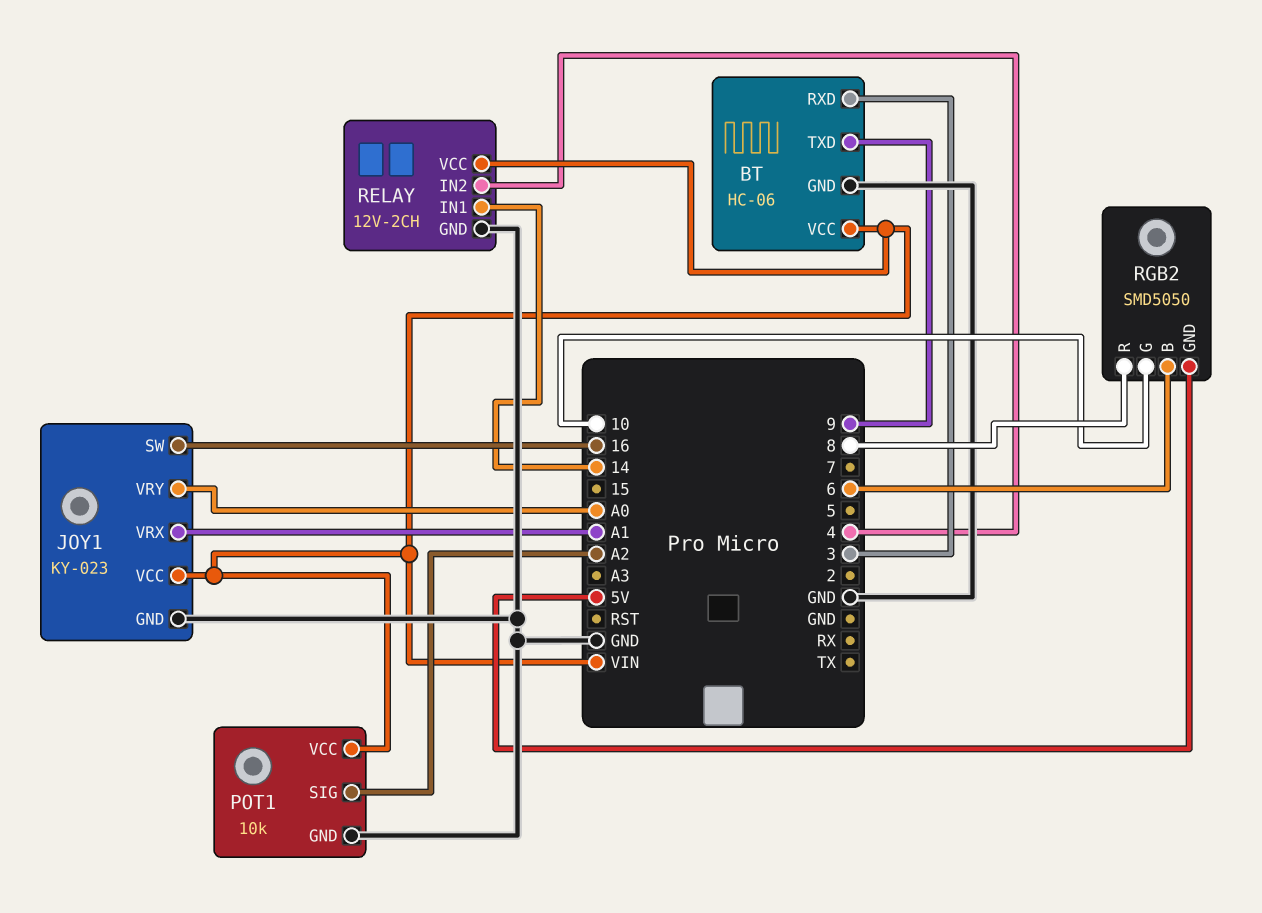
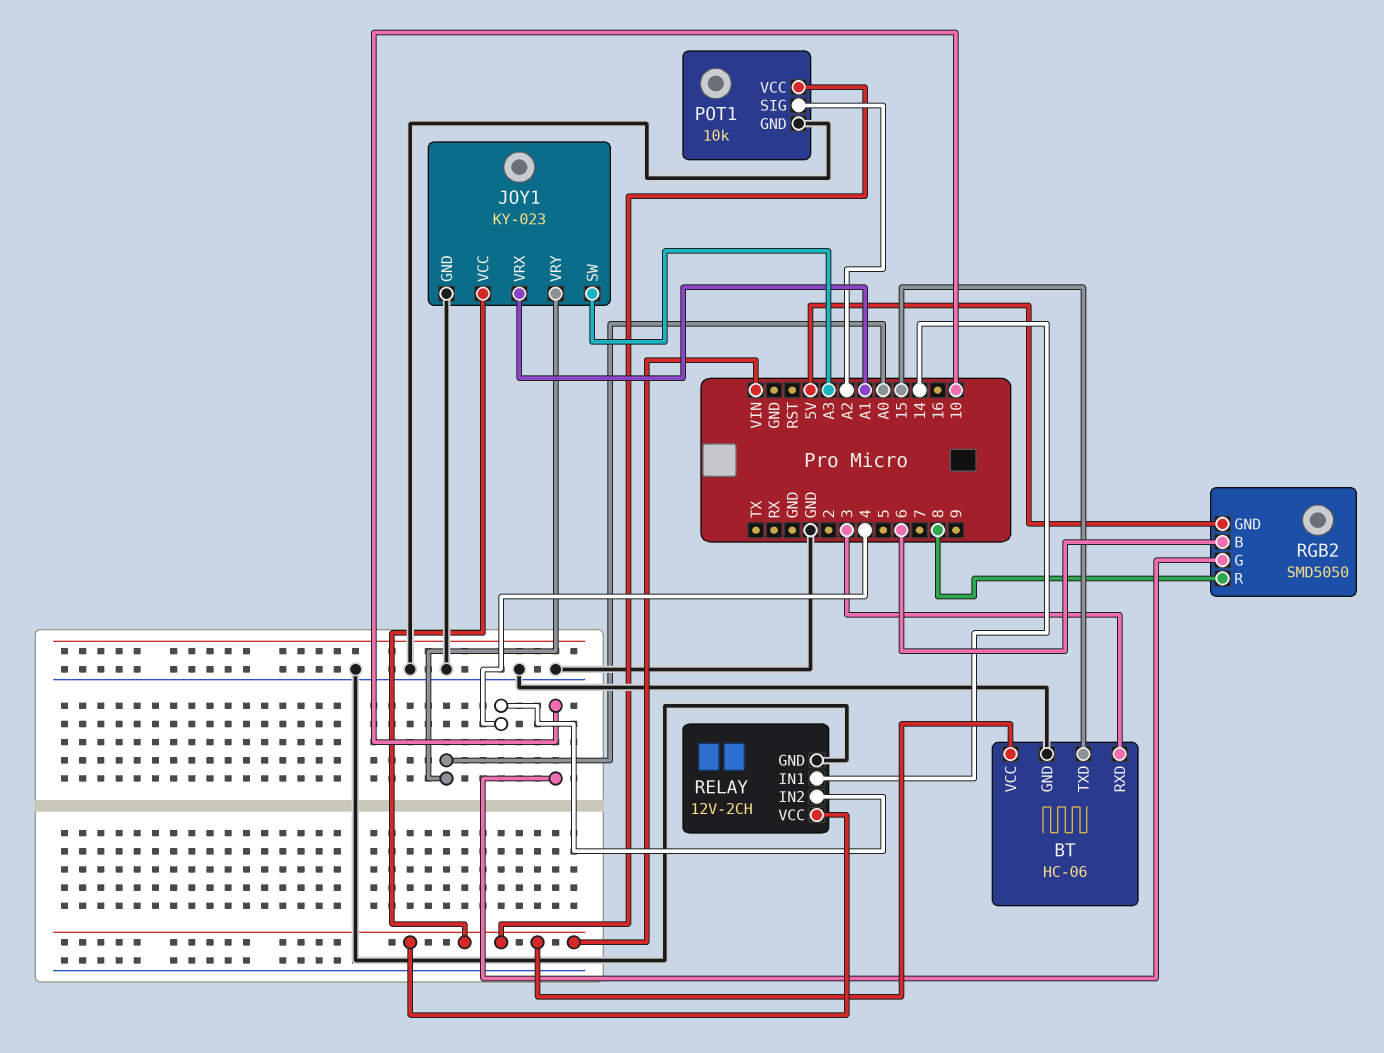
BT pin TXD: 9 -> 15
JOY1 pin SW: 16 -> A3

